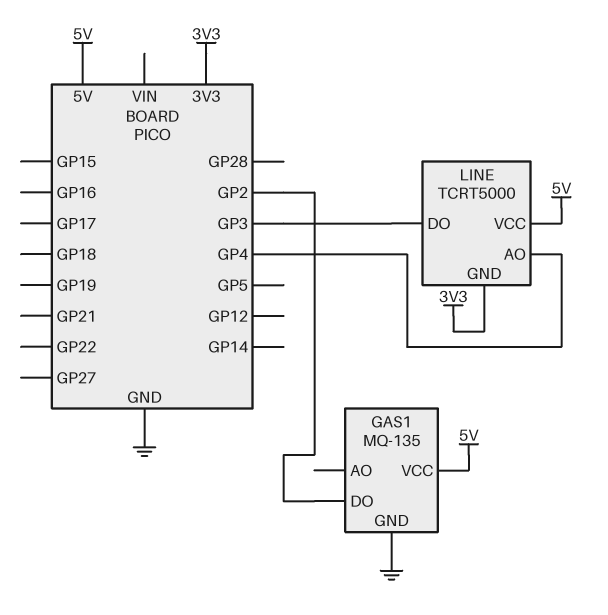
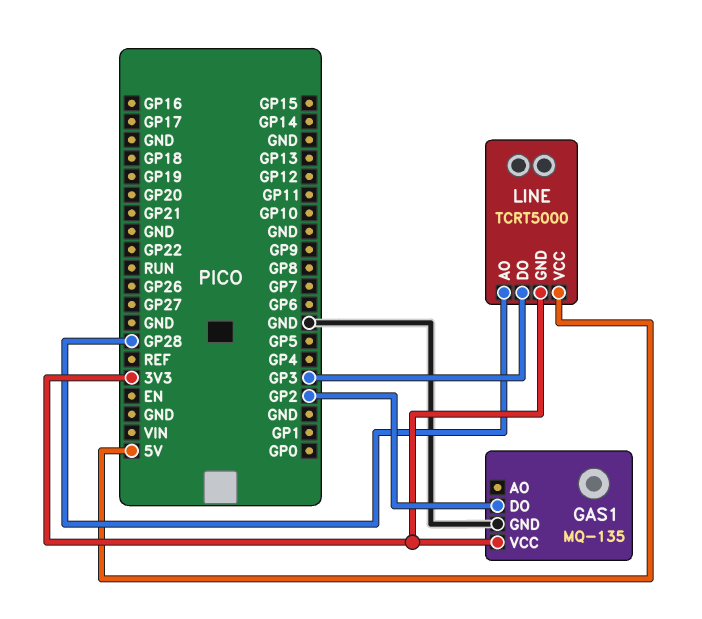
GAS1 pin VCC: 5V -> 3V3
LINE pin AO: GP4 -> GP28

